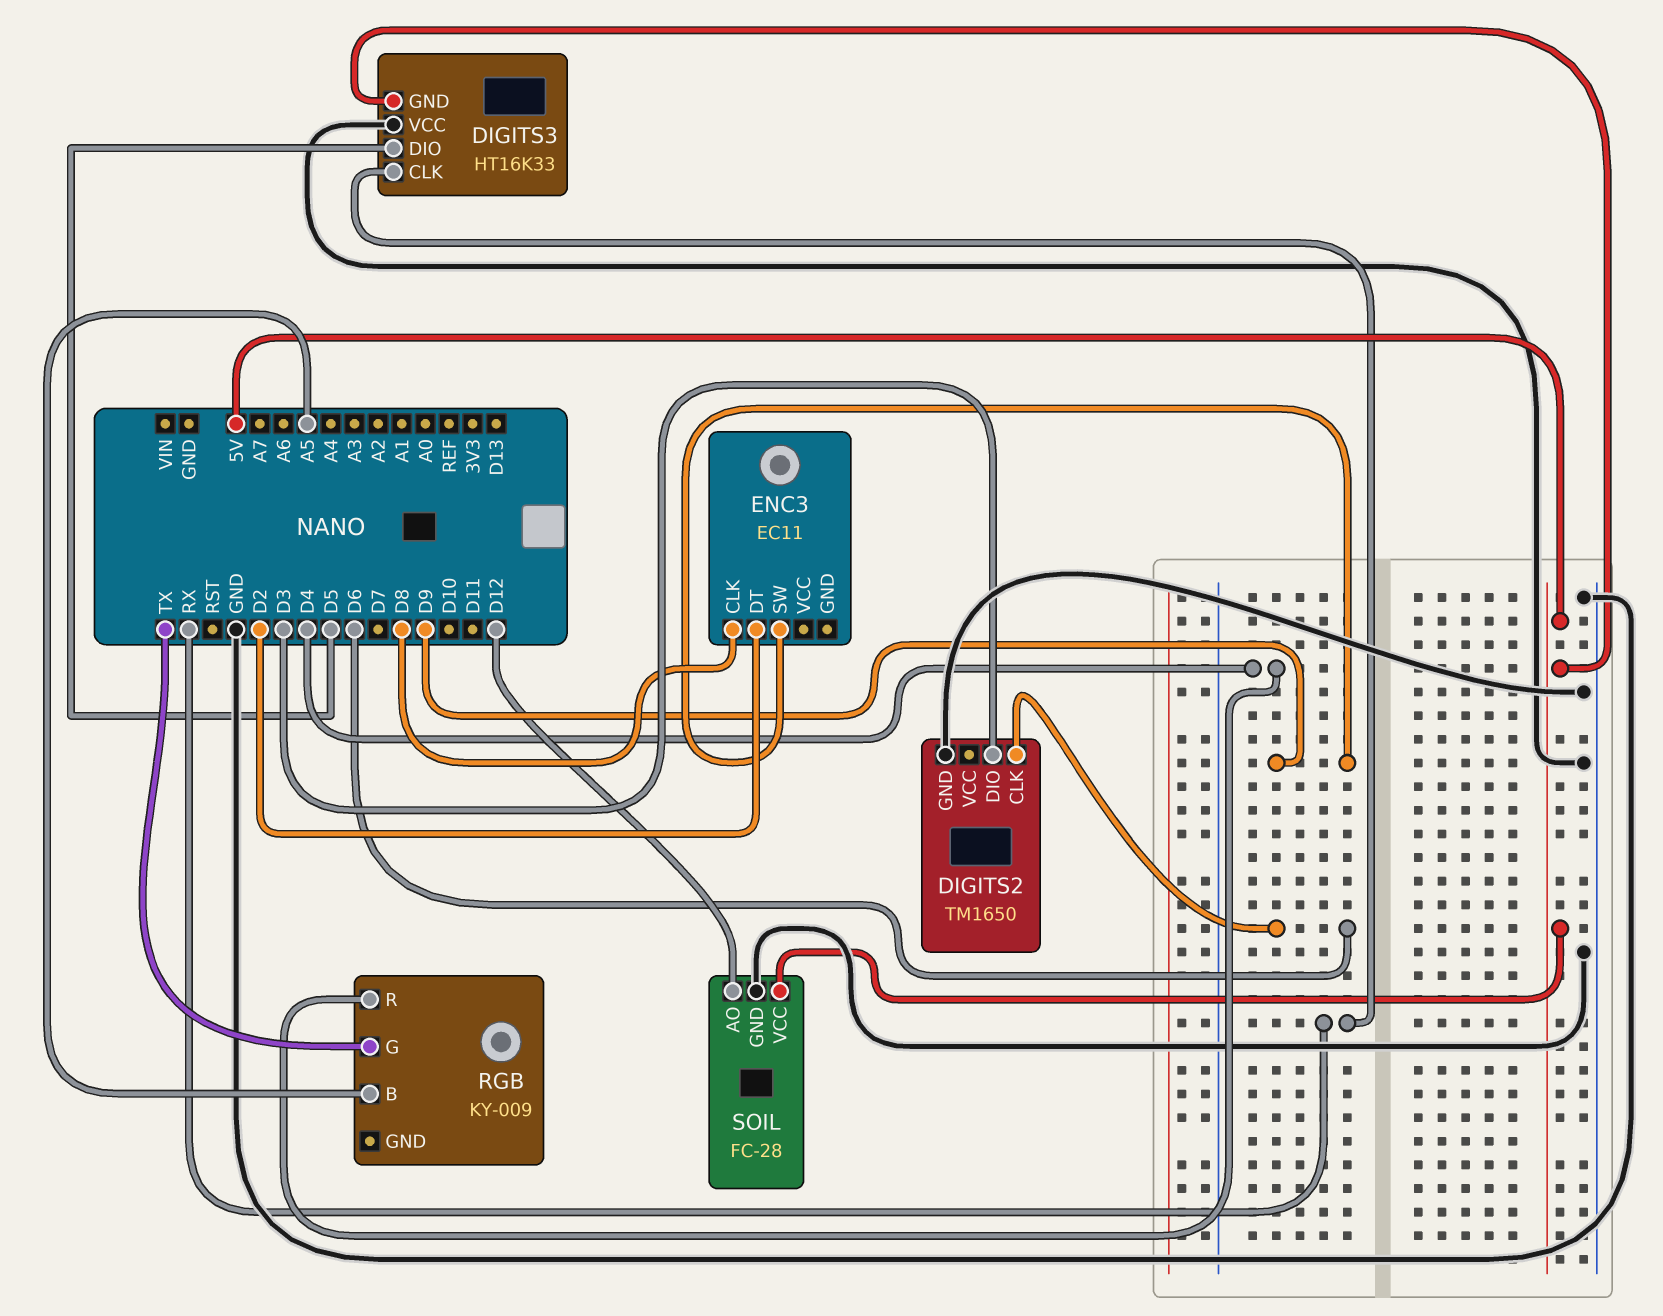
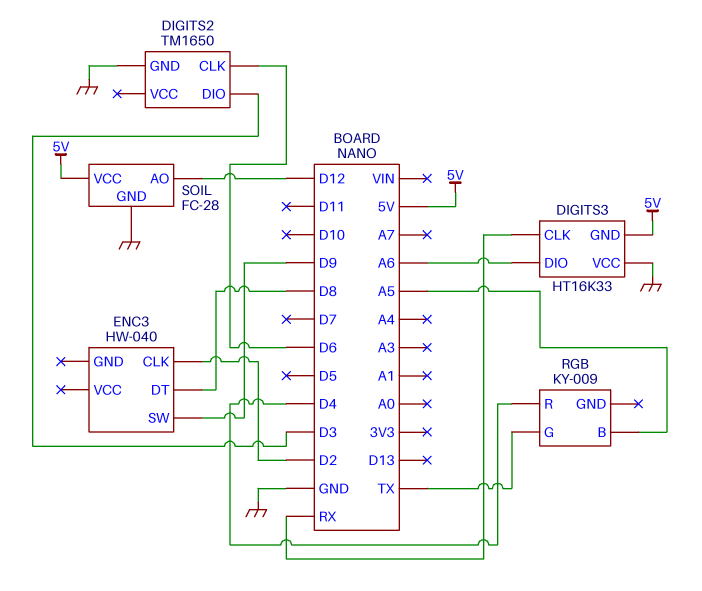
DIGITS3 pin DIO: D5 -> A6
ENC3: EC11 -> HW-040
ENC3 pin CLK: D8 -> D2
ENC3 pin DT: D2 -> D8

